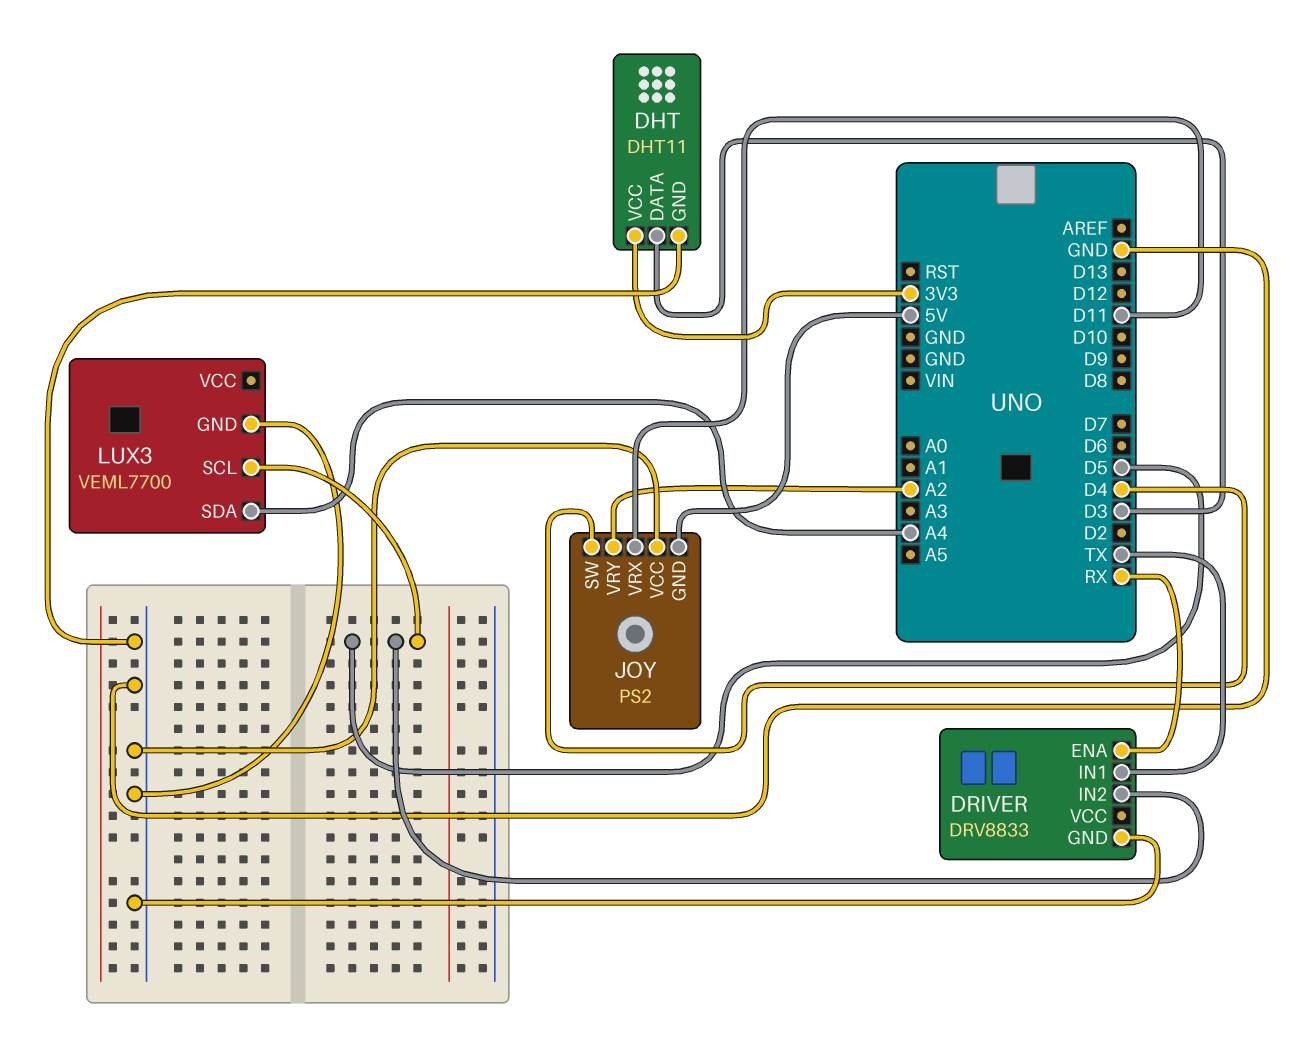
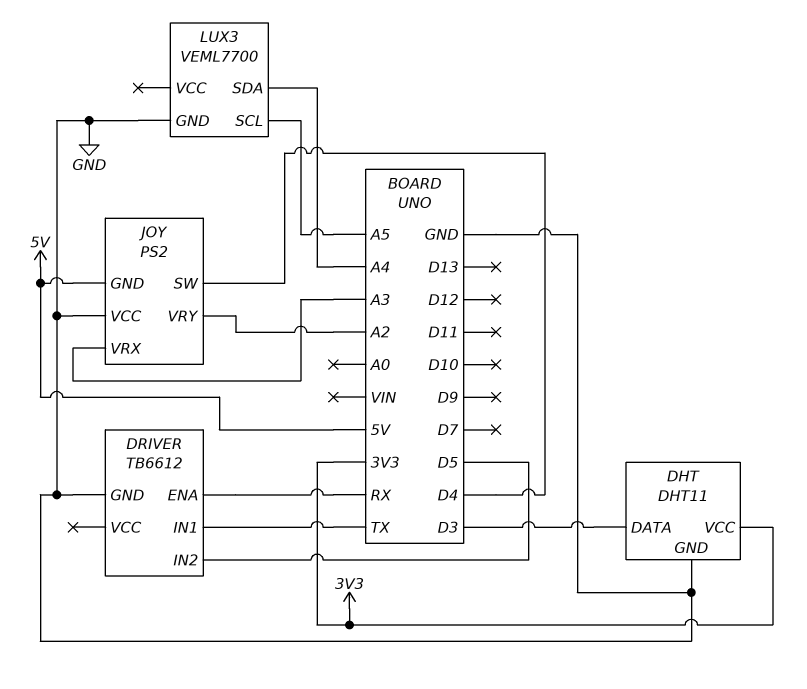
DRIVER: DRV8833 -> TB6612
JOY pin VRX: D11 -> A3
LUX3 pin SCL: D5 -> A5

